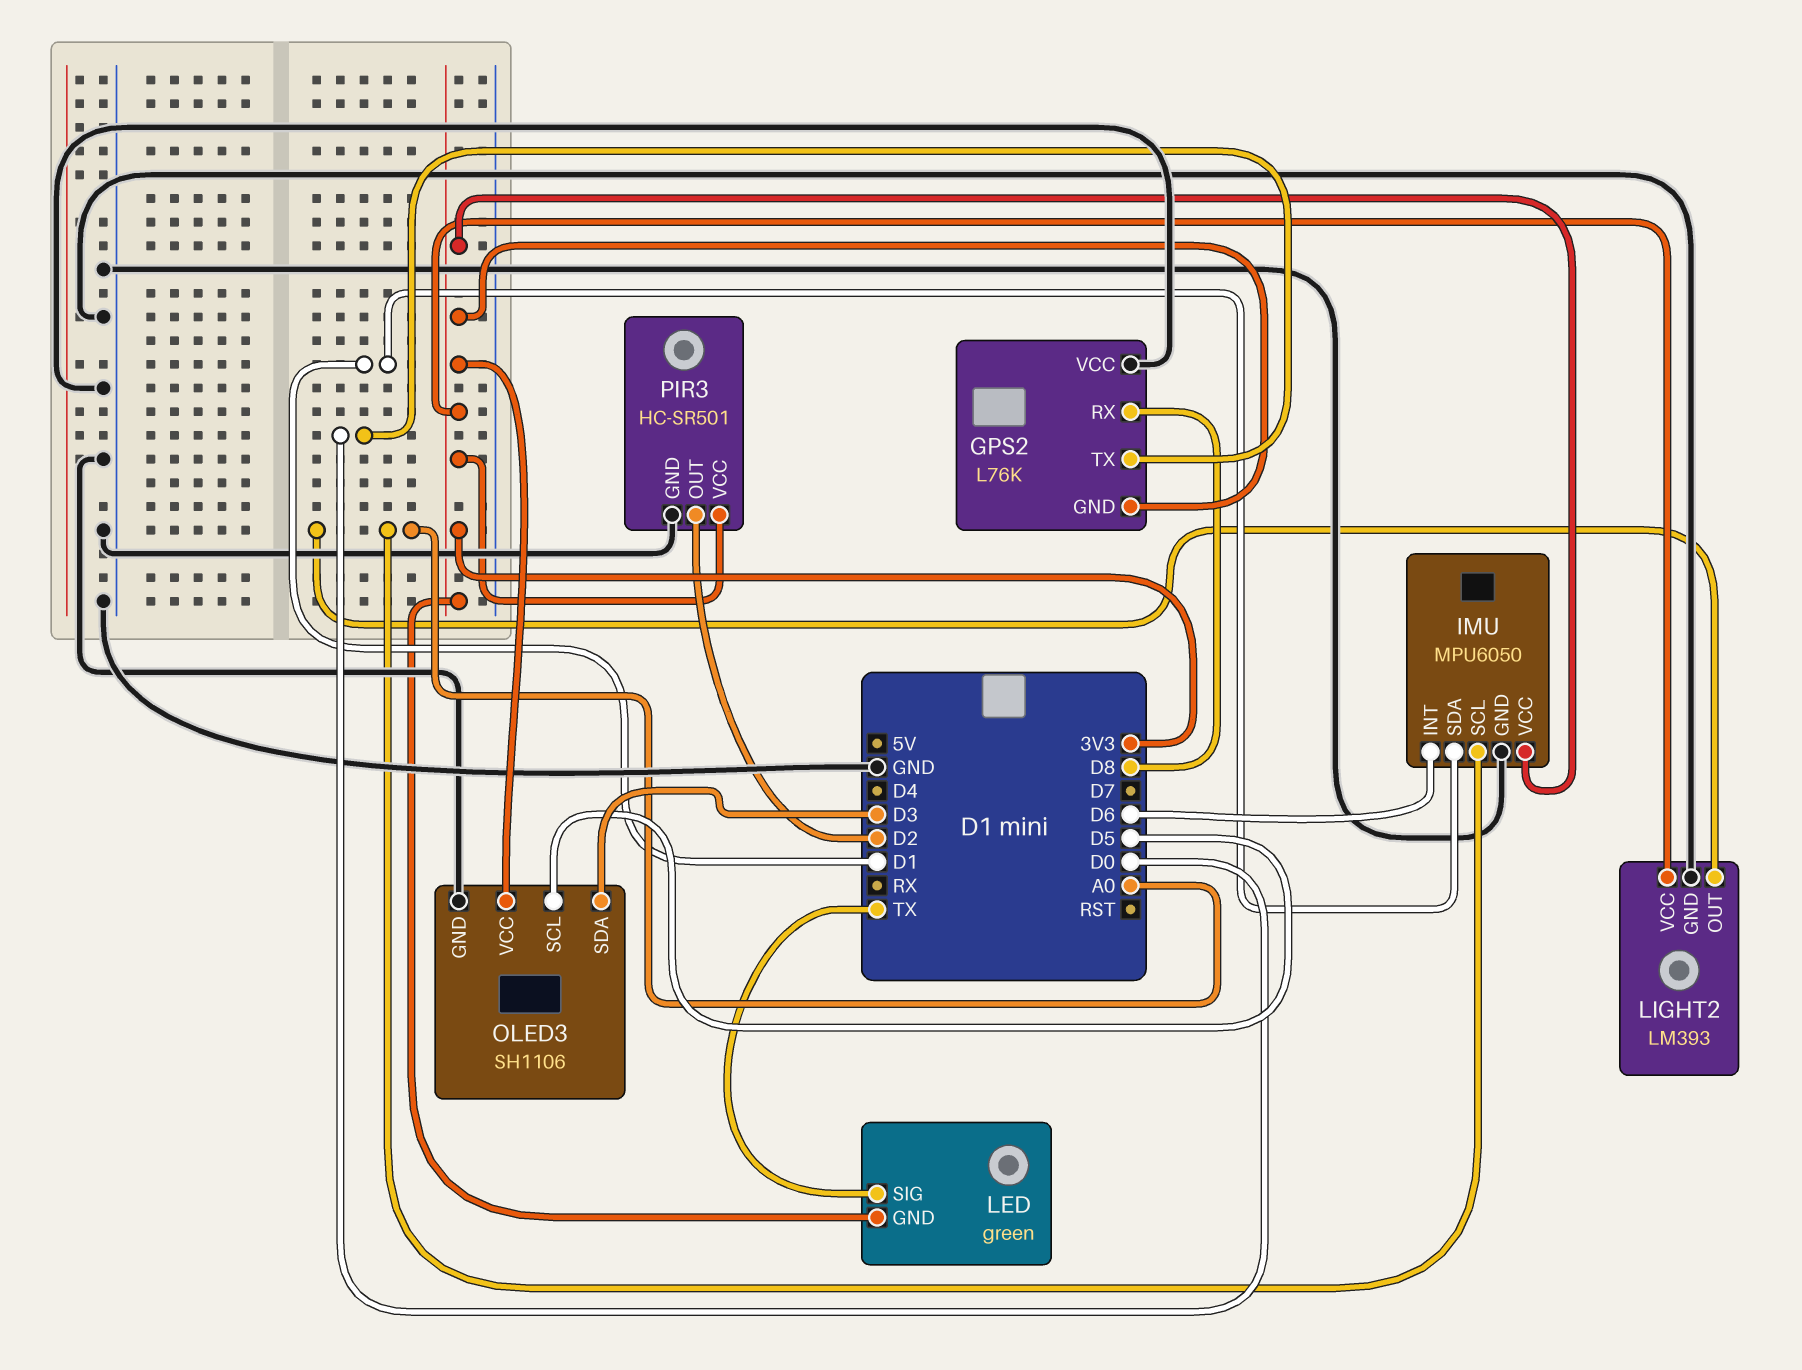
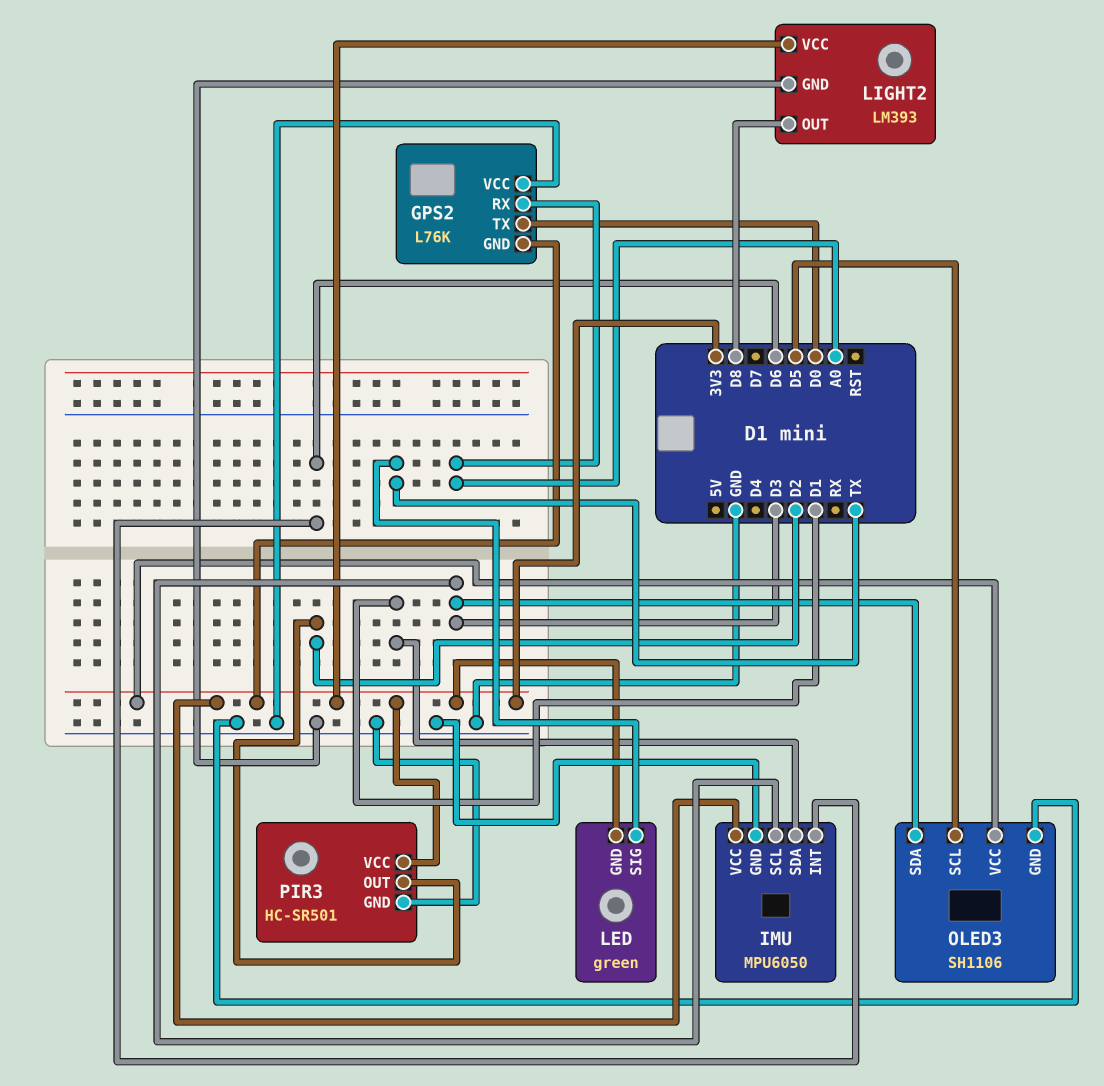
GPS2 pin RX: D8 -> A0
IMU pin SCL: A0 -> D3
LIGHT2 pin OUT: A0 -> D8

